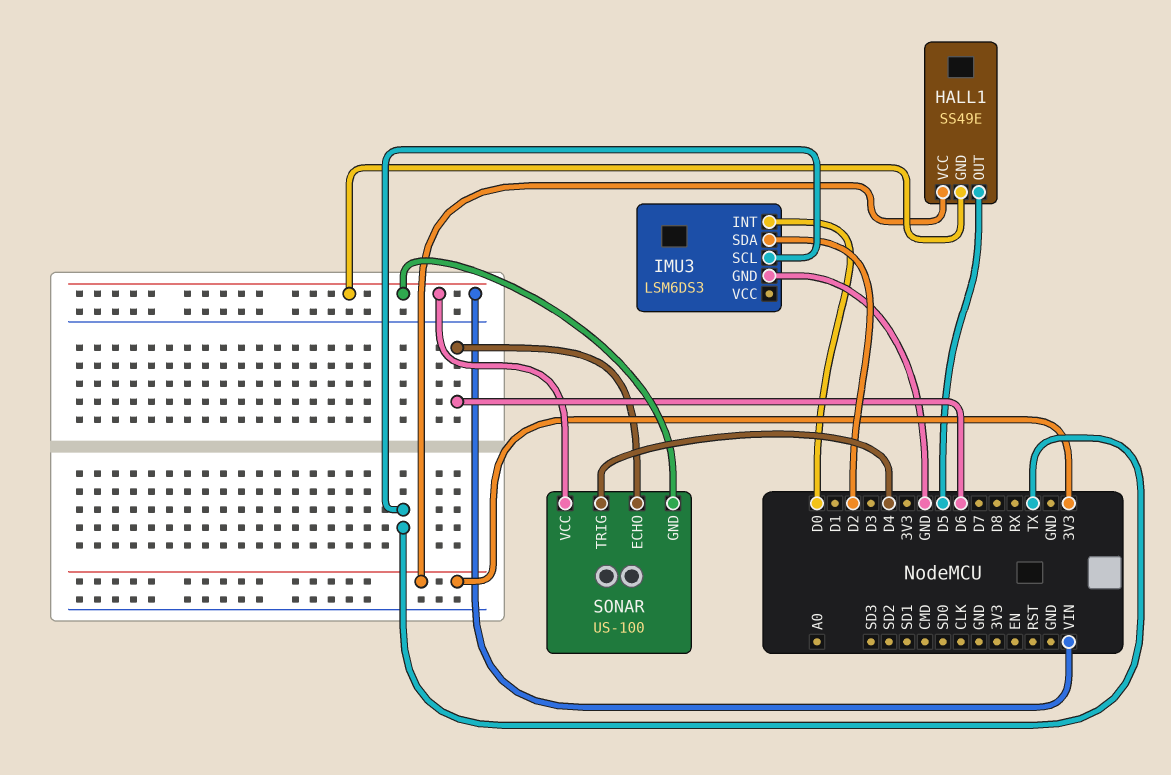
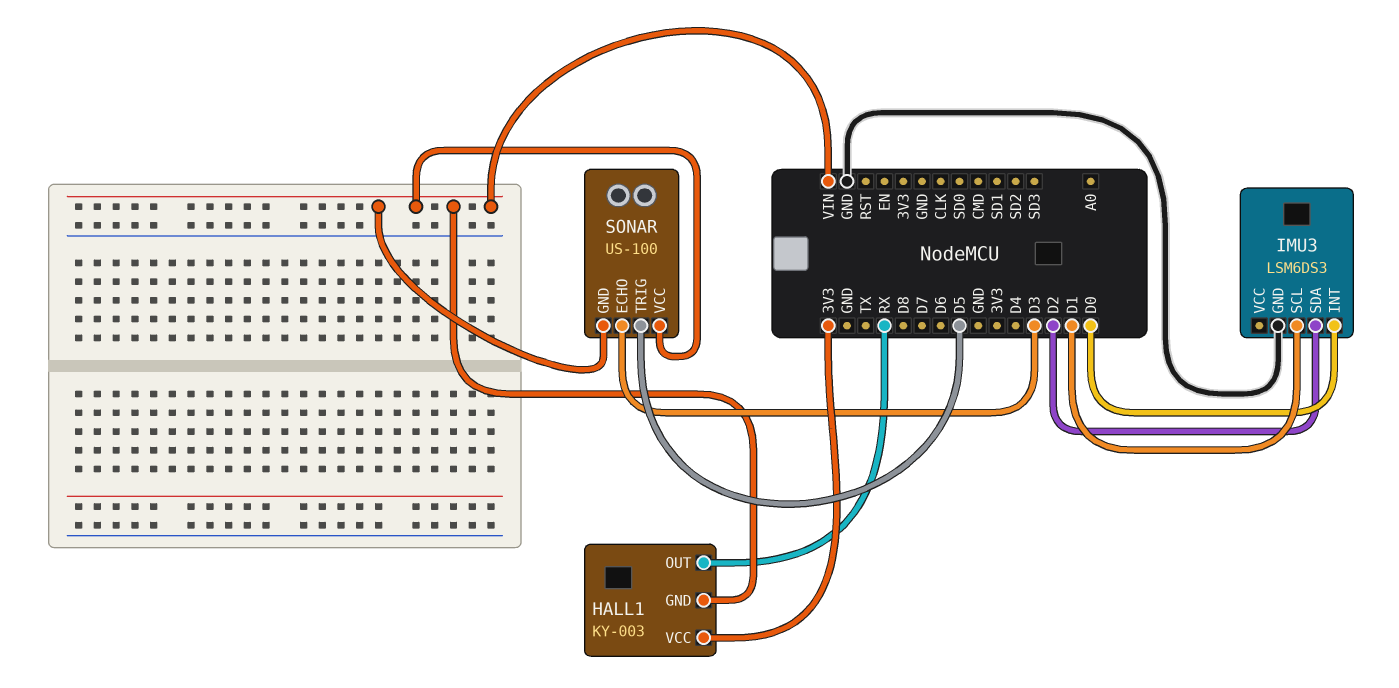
HALL1: SS49E -> KY-003
HALL1 pin OUT: D5 -> RX
IMU3 pin SCL: TX -> D1
SONAR pin ECHO: D6 -> D3
SONAR pin TRIG: D4 -> D5

